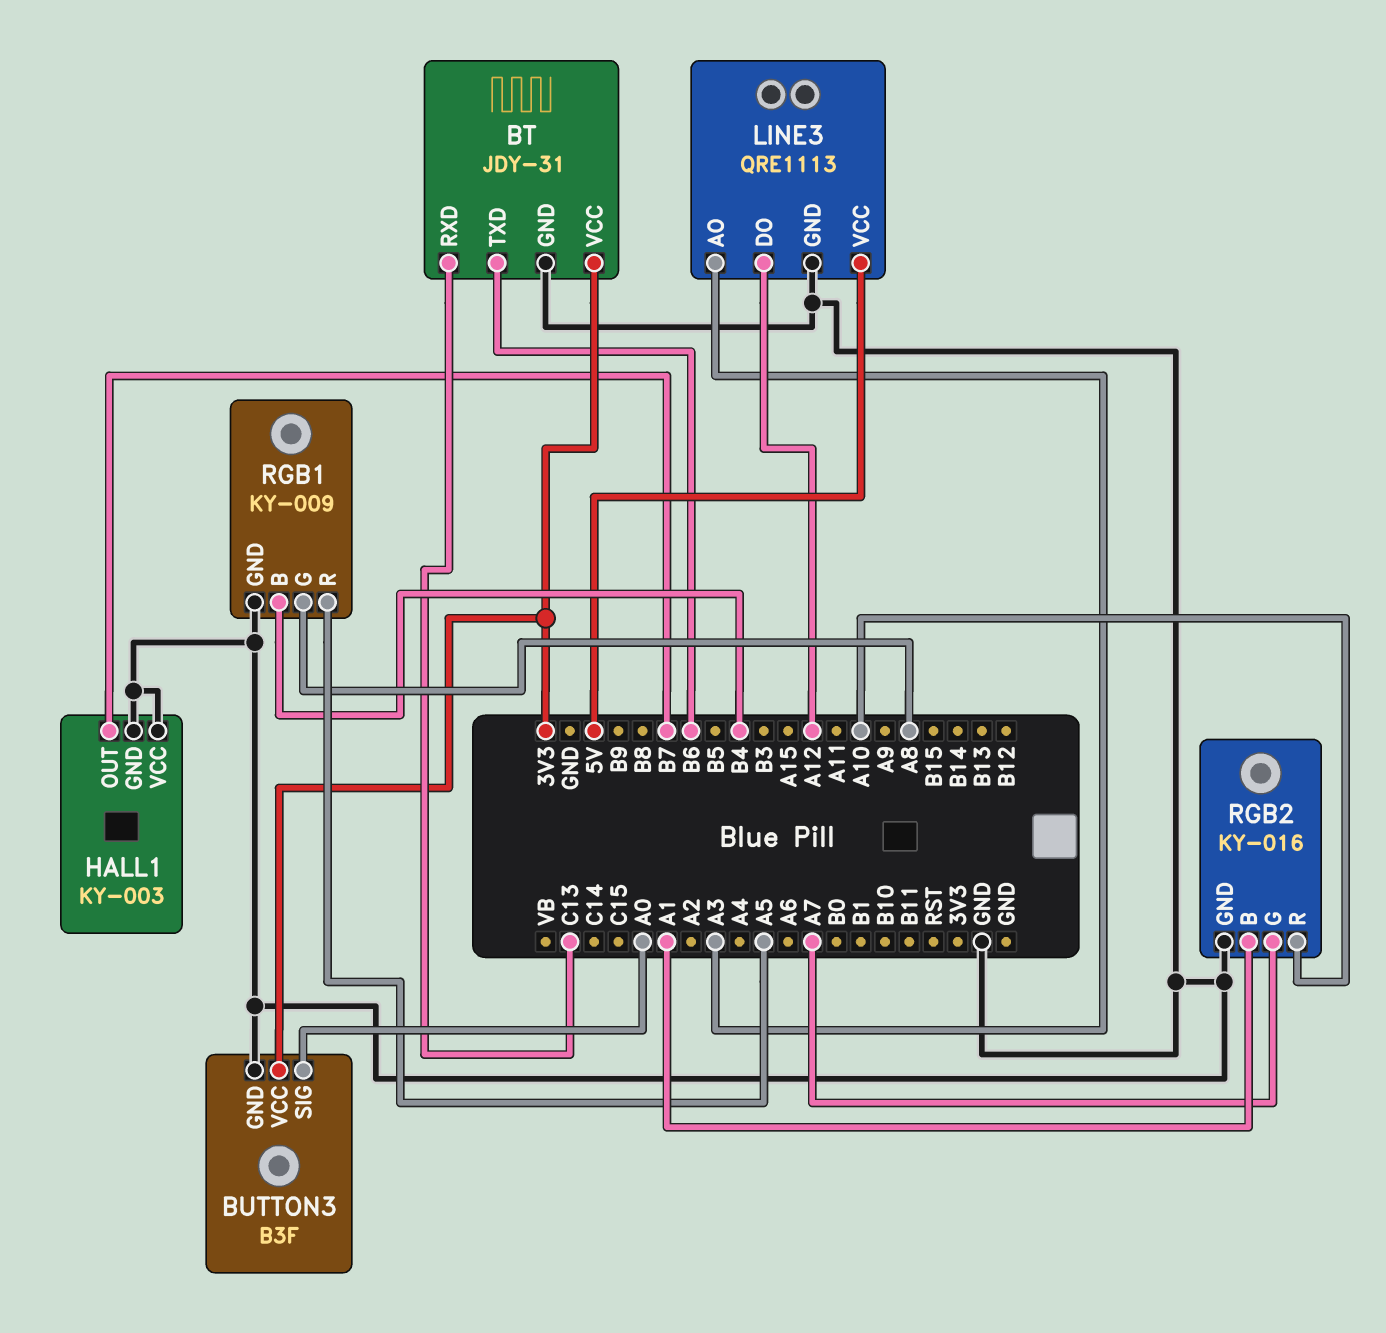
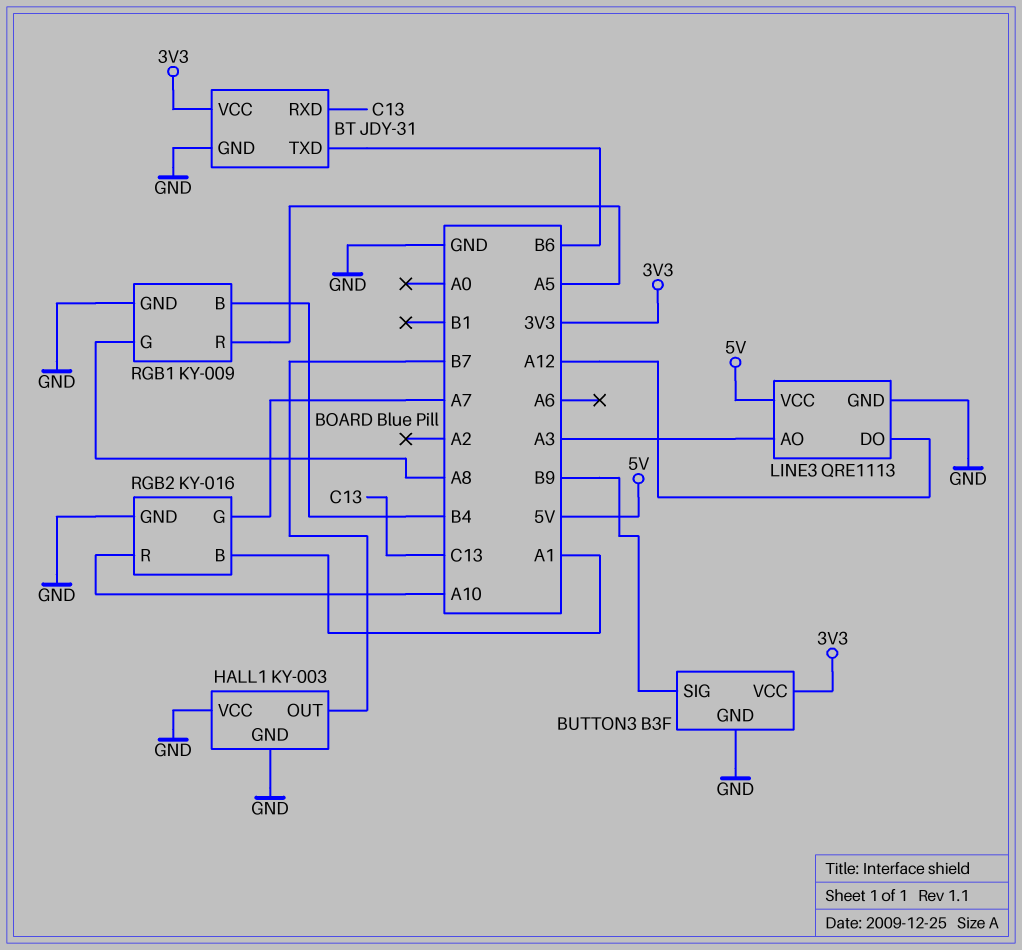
BUTTON3 pin SIG: A0 -> B9

